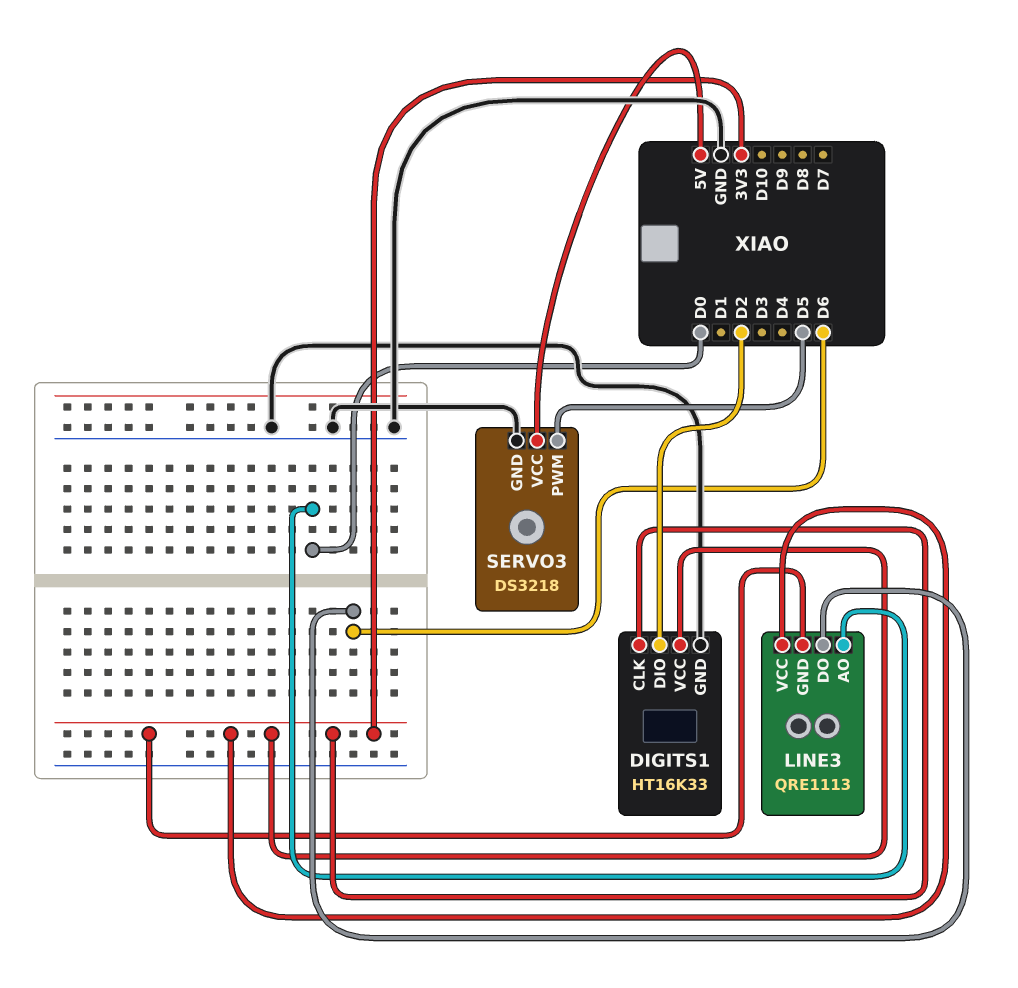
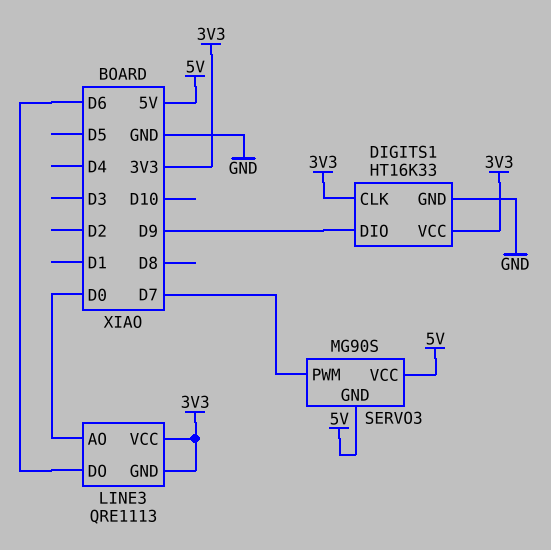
DIGITS1 pin DIO: D2 -> D9
SERVO3: DS3218 -> MG90S
SERVO3 pin GND: GND -> 5V
SERVO3 pin PWM: D5 -> D7

